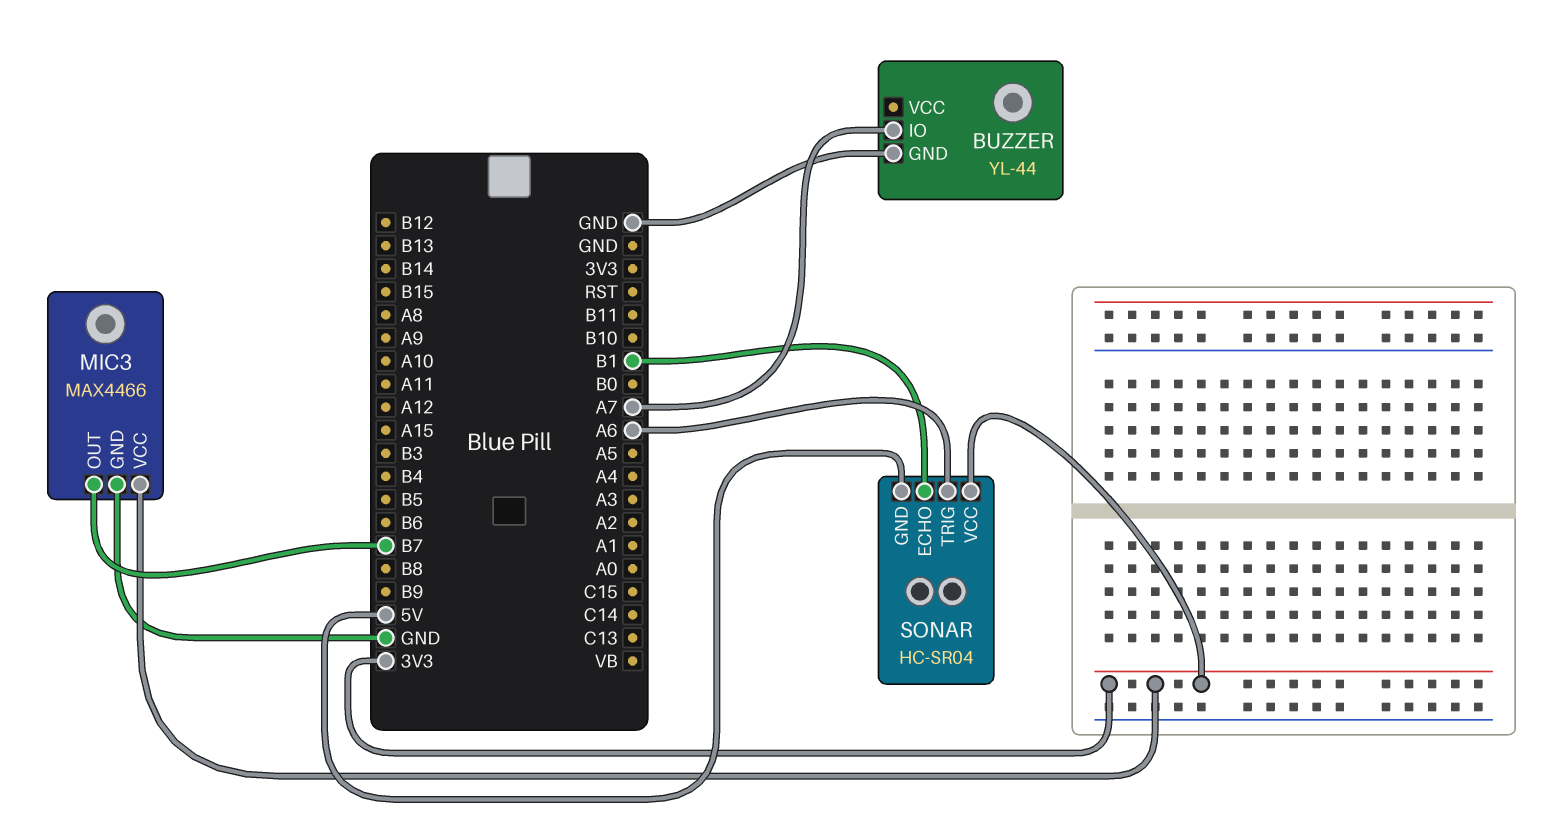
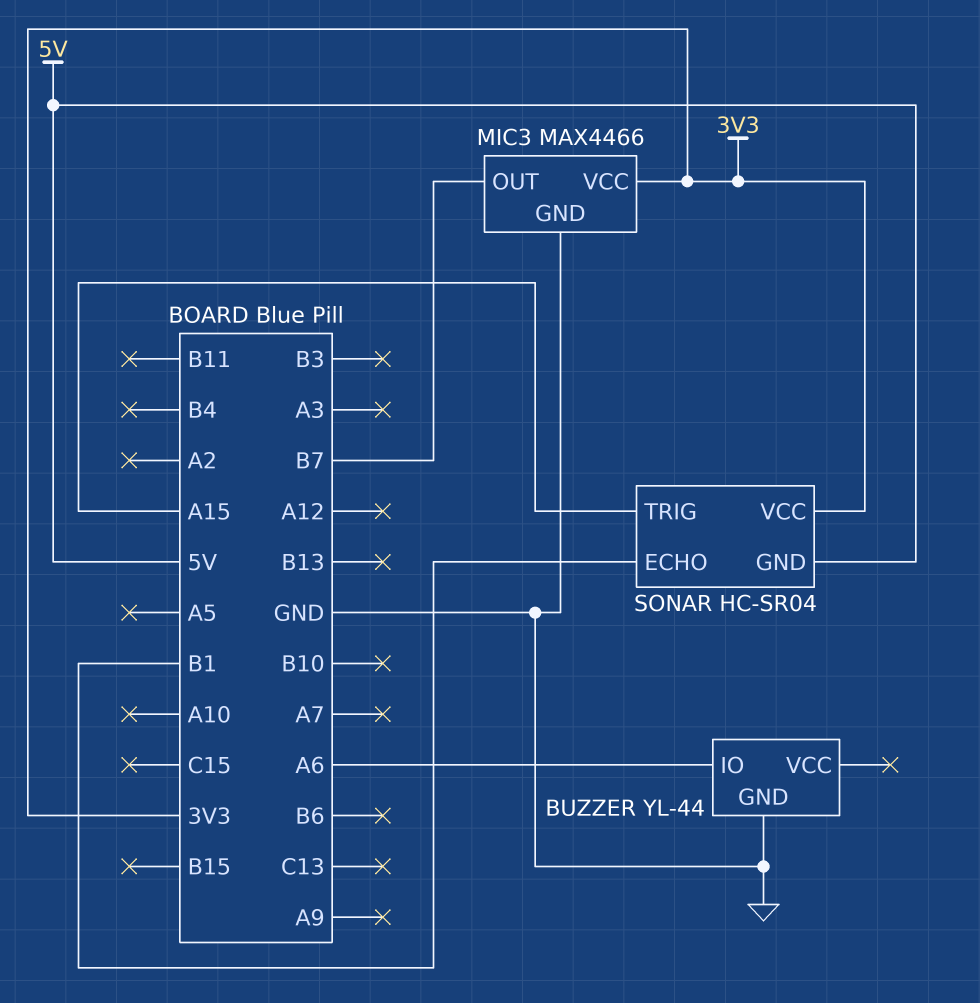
BUZZER pin IO: A7 -> A6
SONAR pin TRIG: A6 -> A15

